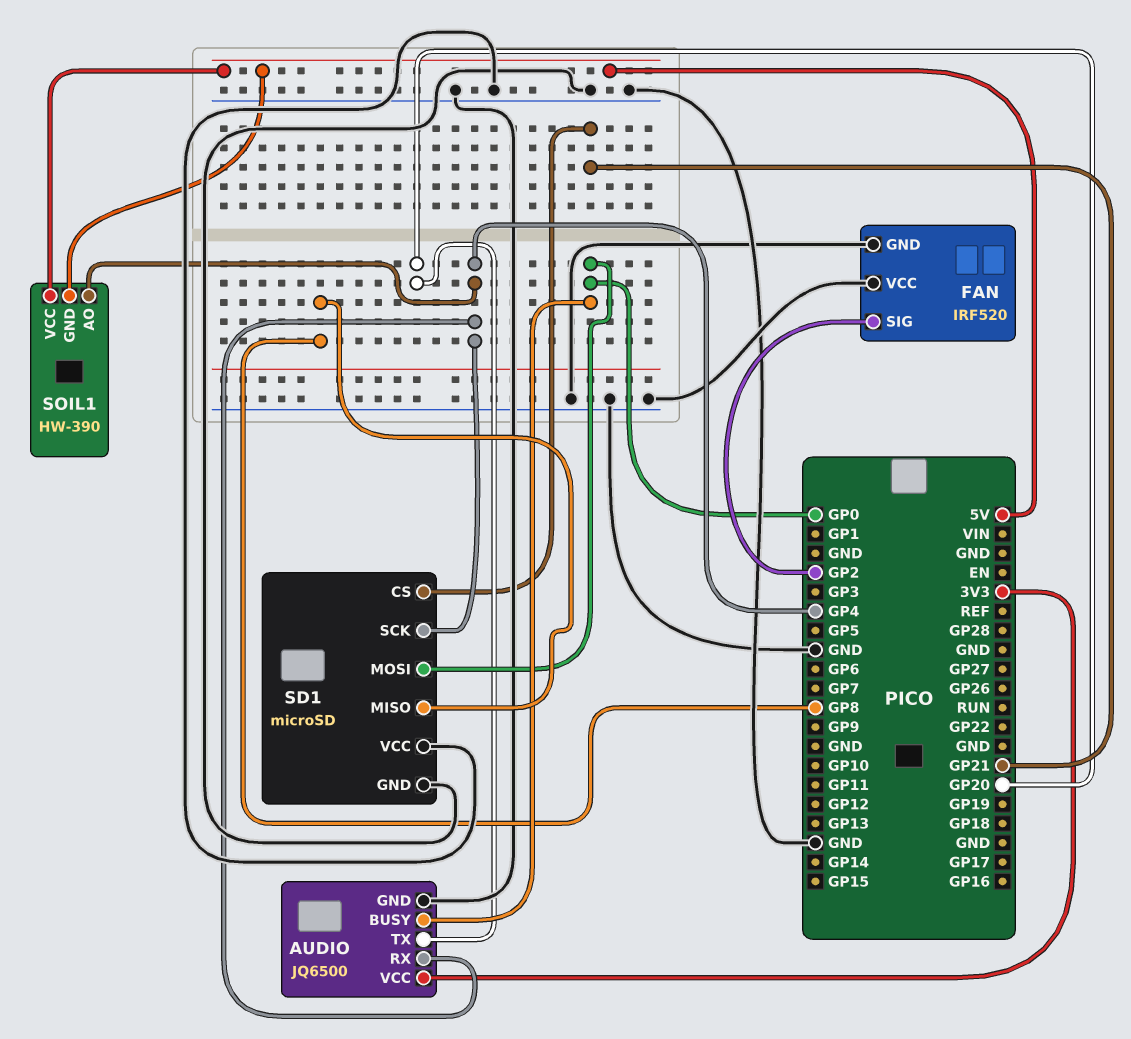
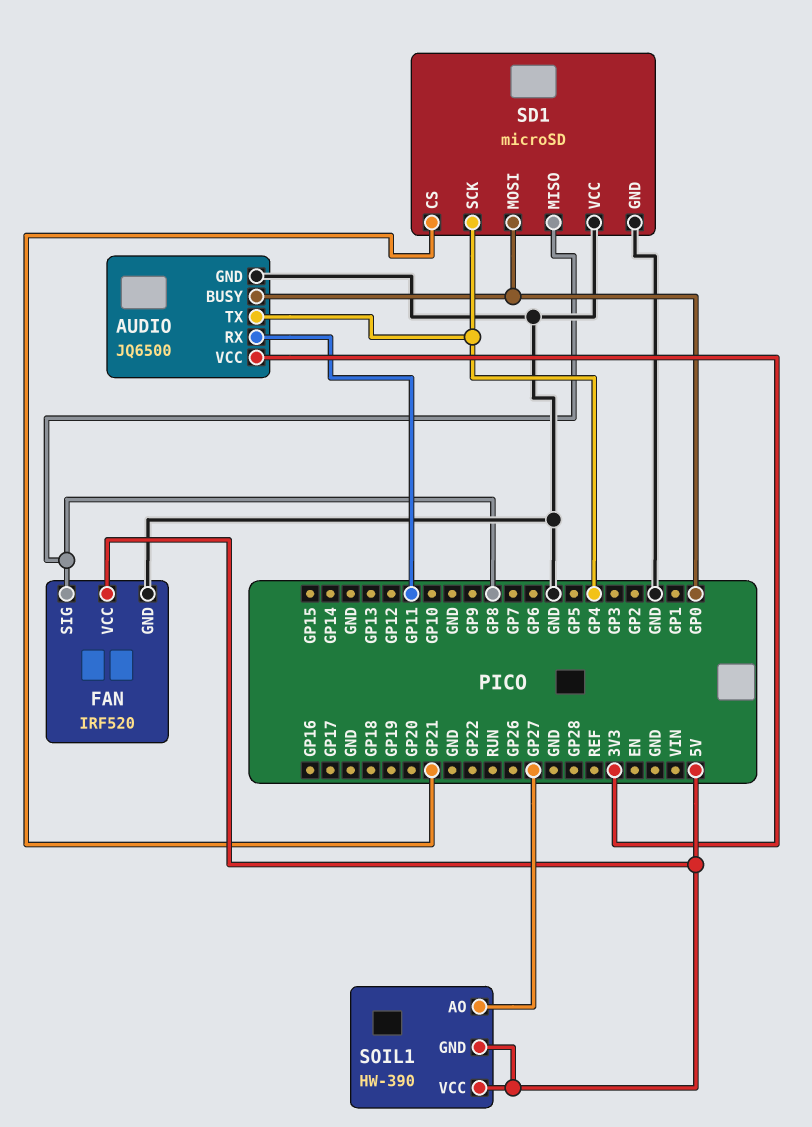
AUDIO pin RX: GP4 -> GP11
AUDIO pin TX: GP20 -> GP4
FAN pin SIG: GP2 -> GP8
FAN pin VCC: GND -> 5V
SOIL1 pin AO: GP4 -> GP27

